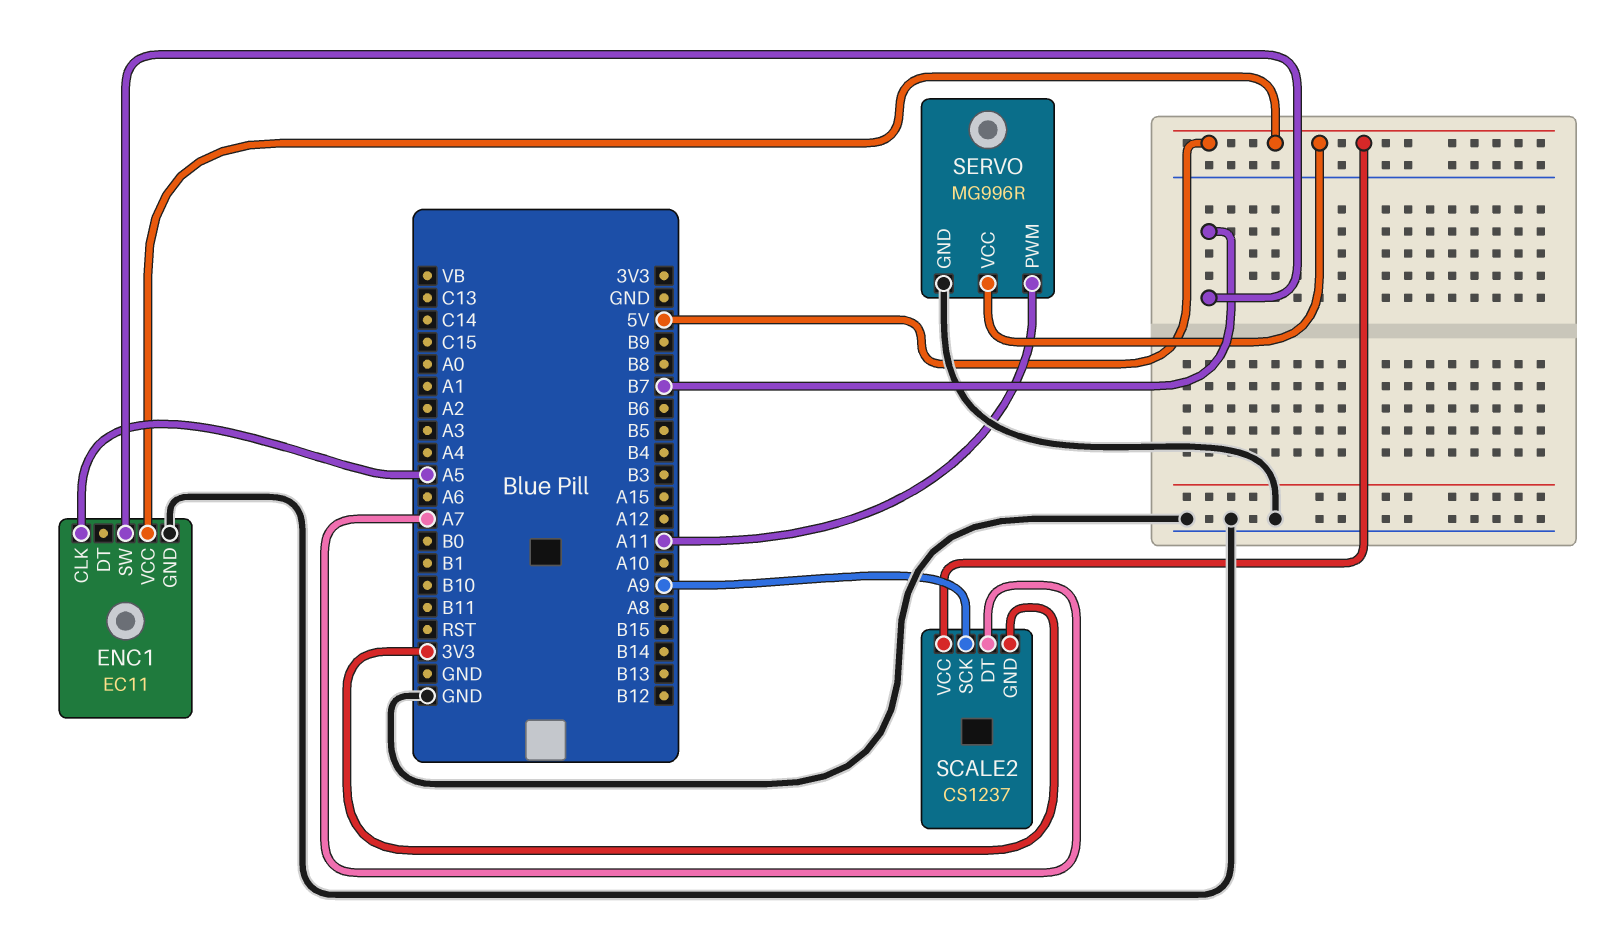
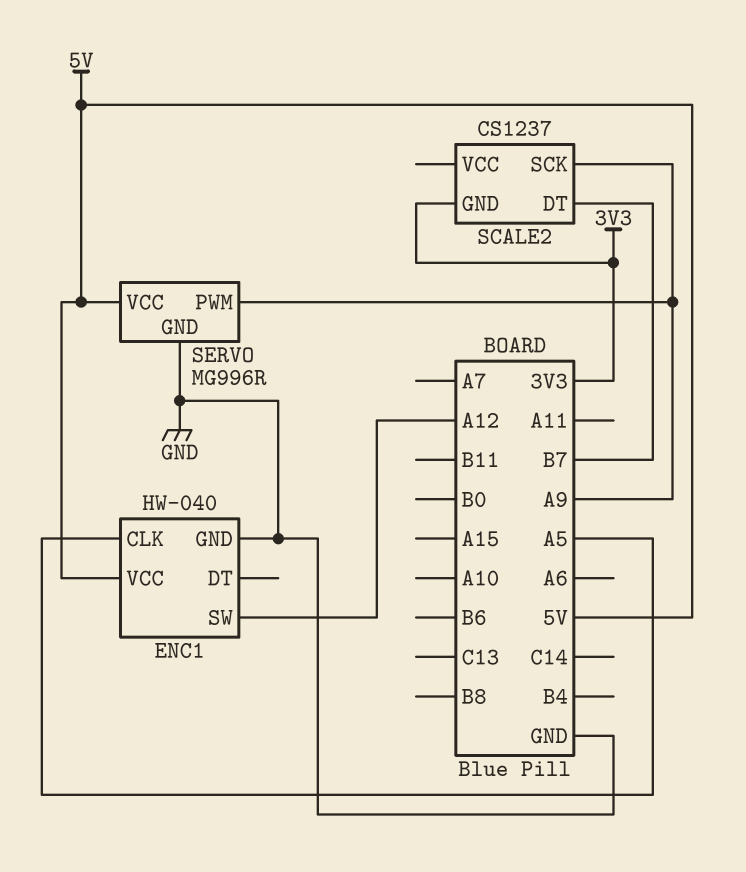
ENC1: EC11 -> HW-040
ENC1 pin SW: B7 -> A12
SCALE2 pin DT: A7 -> B7
SCALE2 pin VCC: 5V -> none
SERVO pin PWM: A11 -> A9

